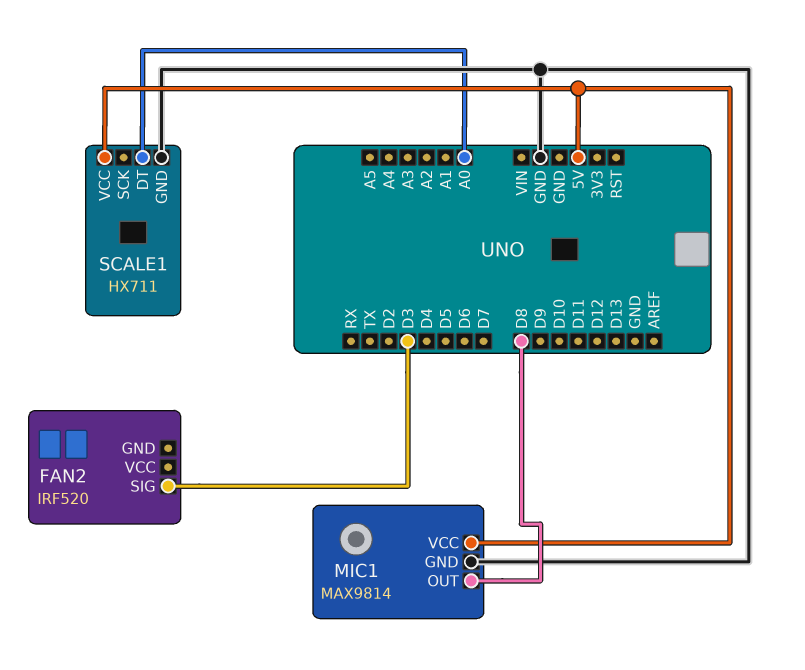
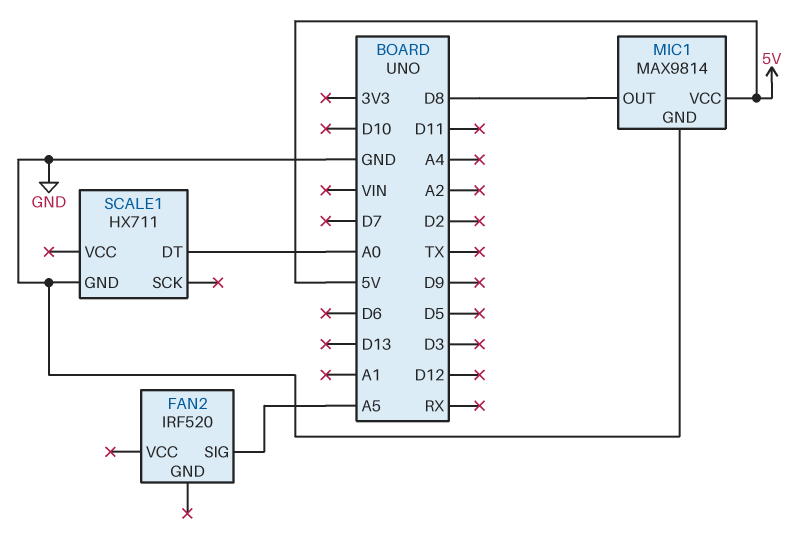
FAN2 pin SIG: D3 -> A5
SCALE1 pin VCC: 5V -> none

